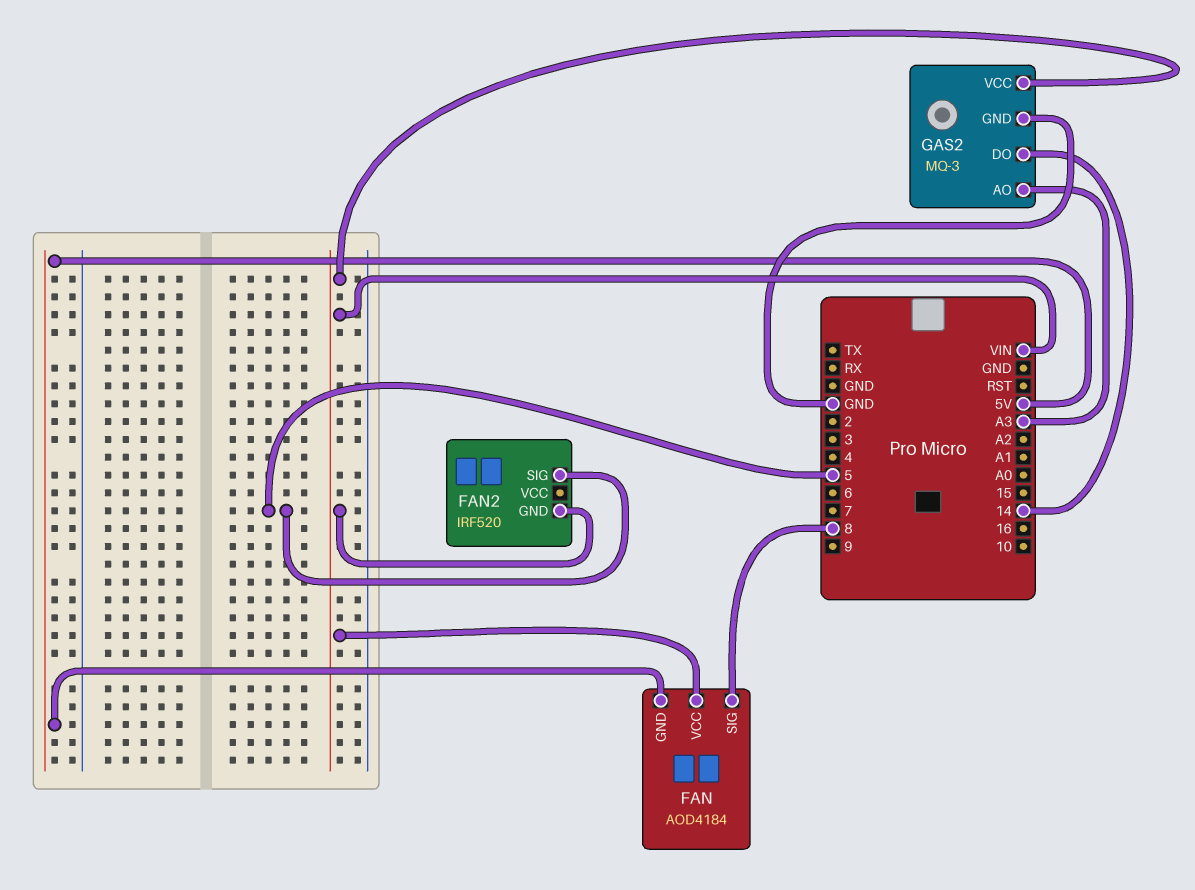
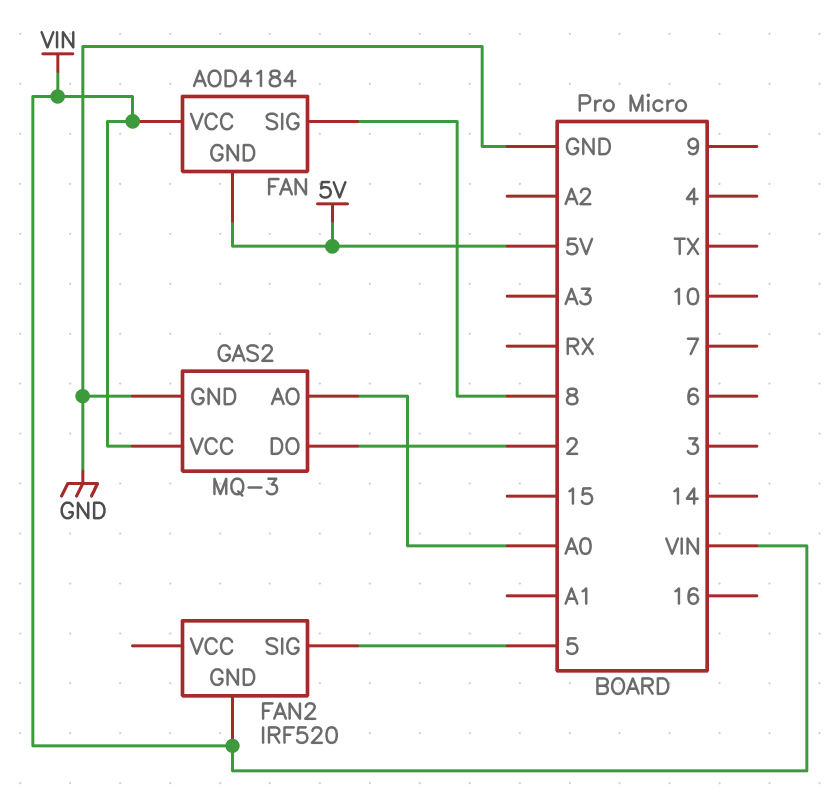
GAS2 pin AO: A3 -> A0
GAS2 pin DO: 14 -> 2

